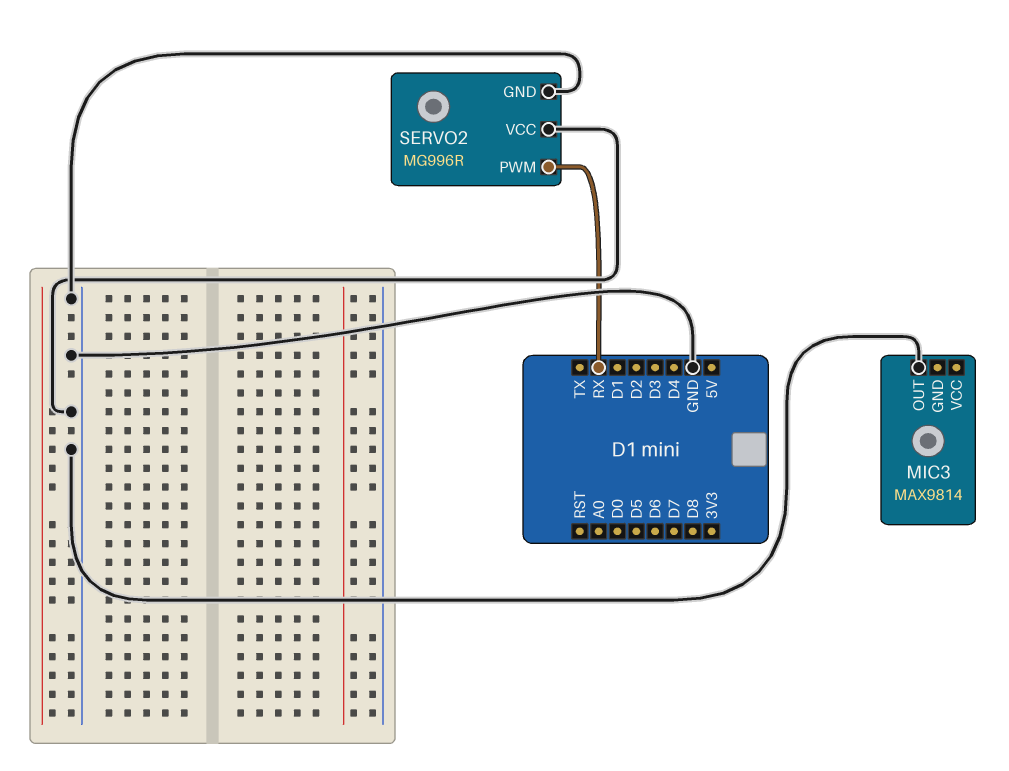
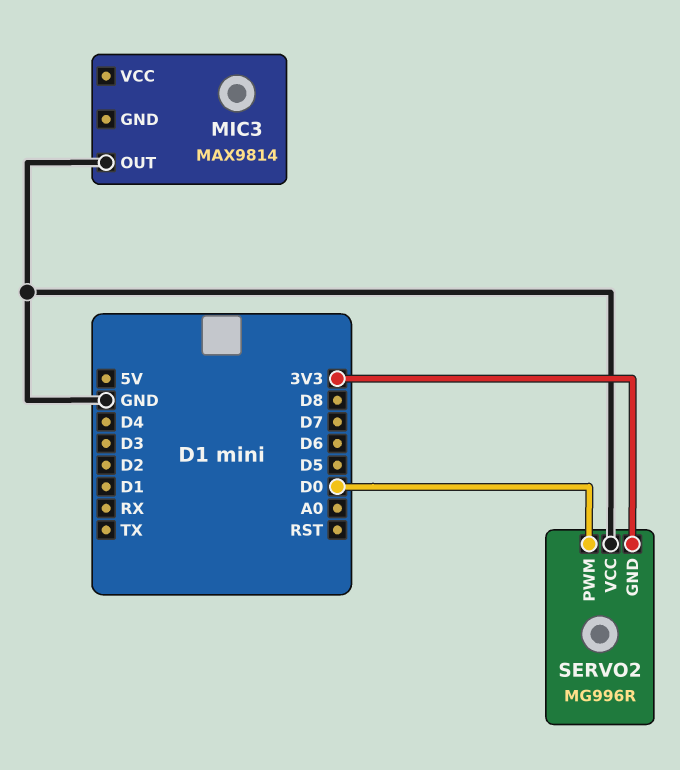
SERVO2 pin GND: GND -> 3V3
SERVO2 pin PWM: RX -> D0

